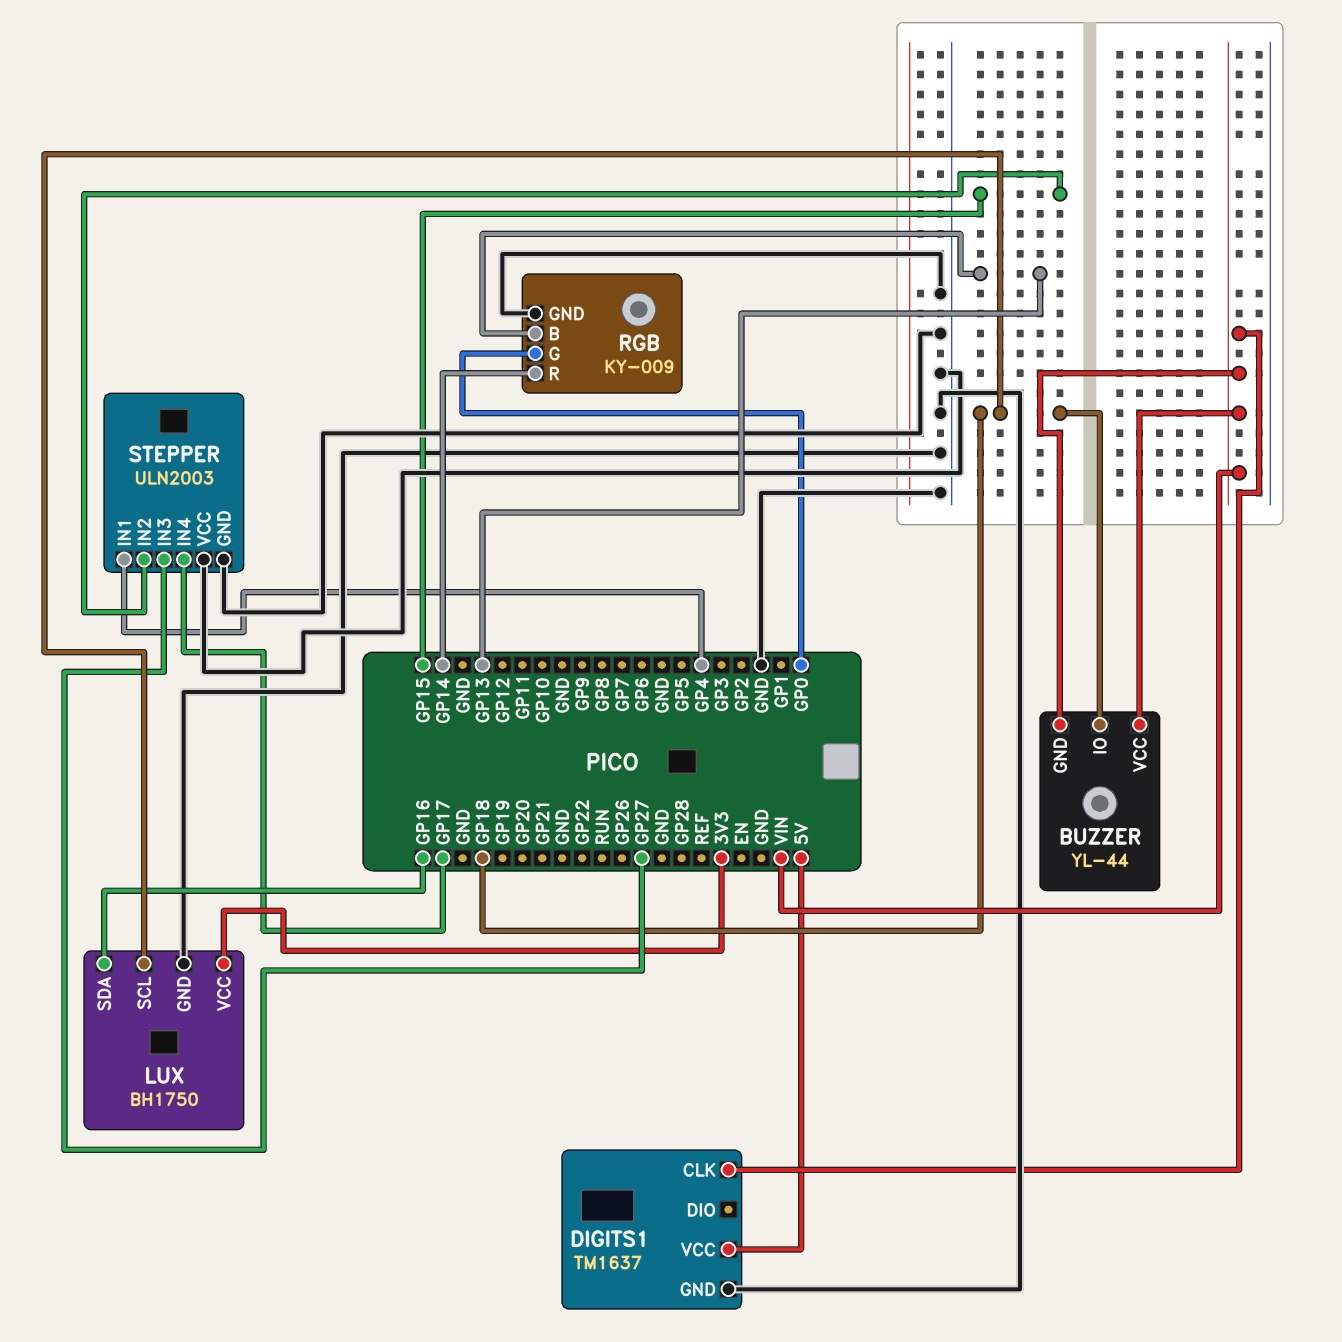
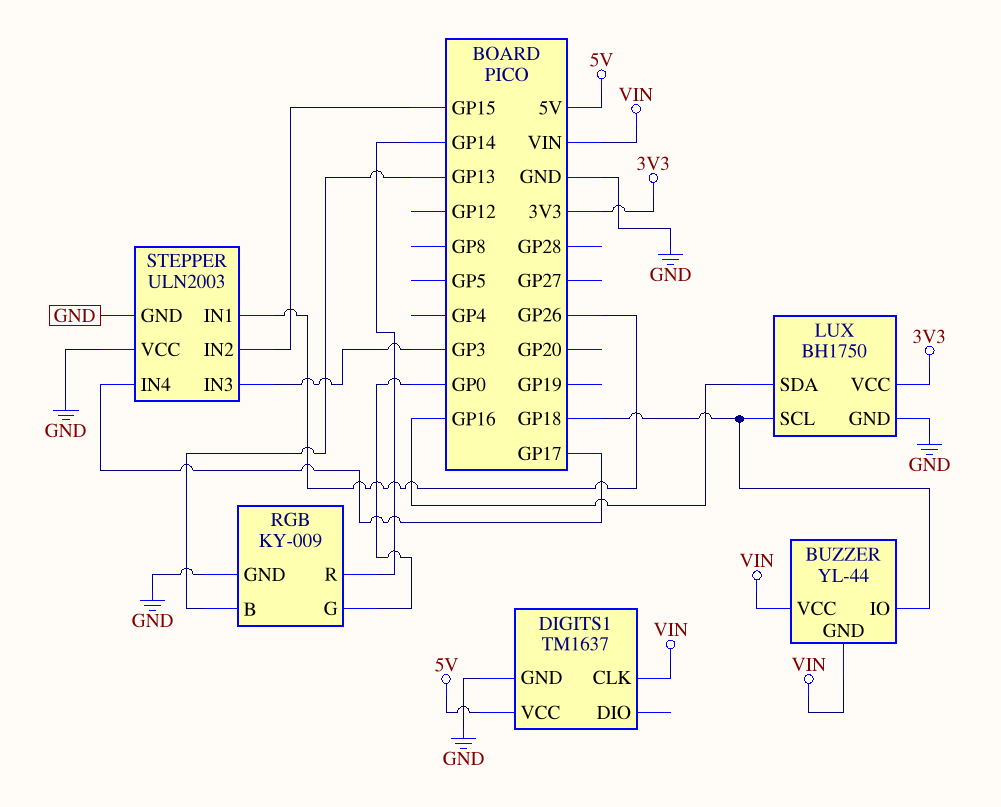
STEPPER pin IN1: GP4 -> GP26
STEPPER pin IN3: GP27 -> GP3

